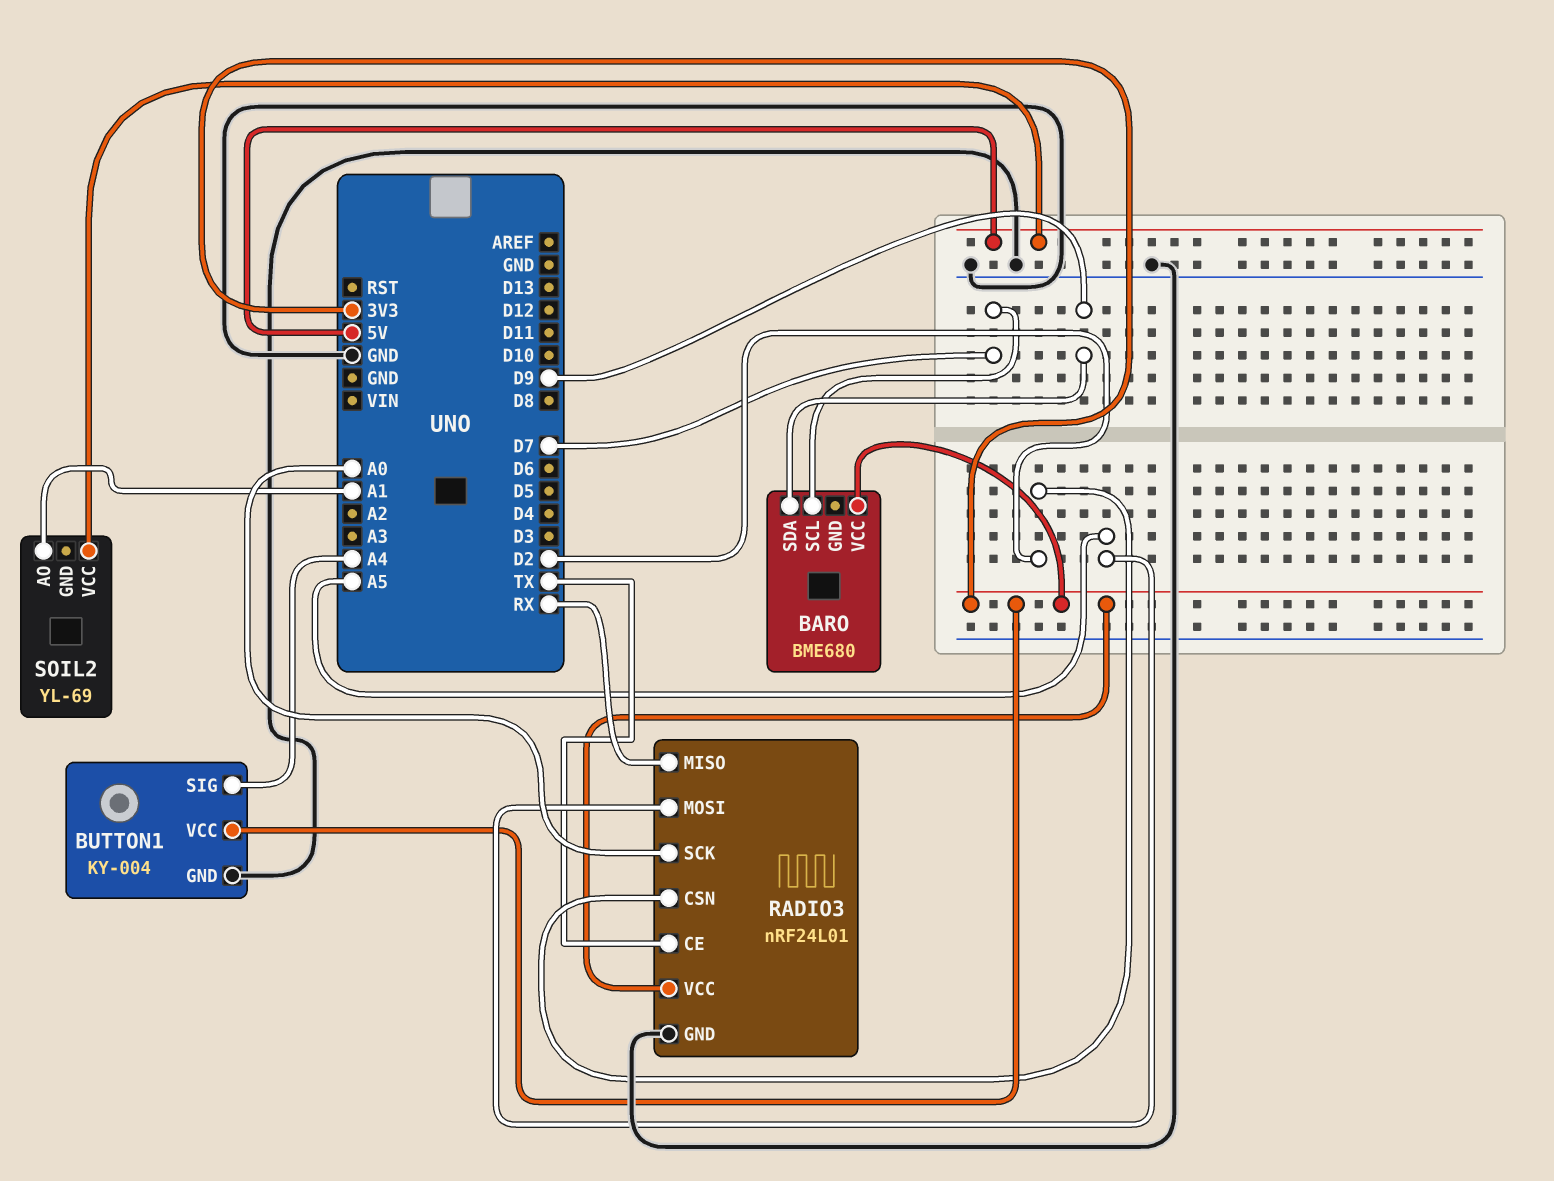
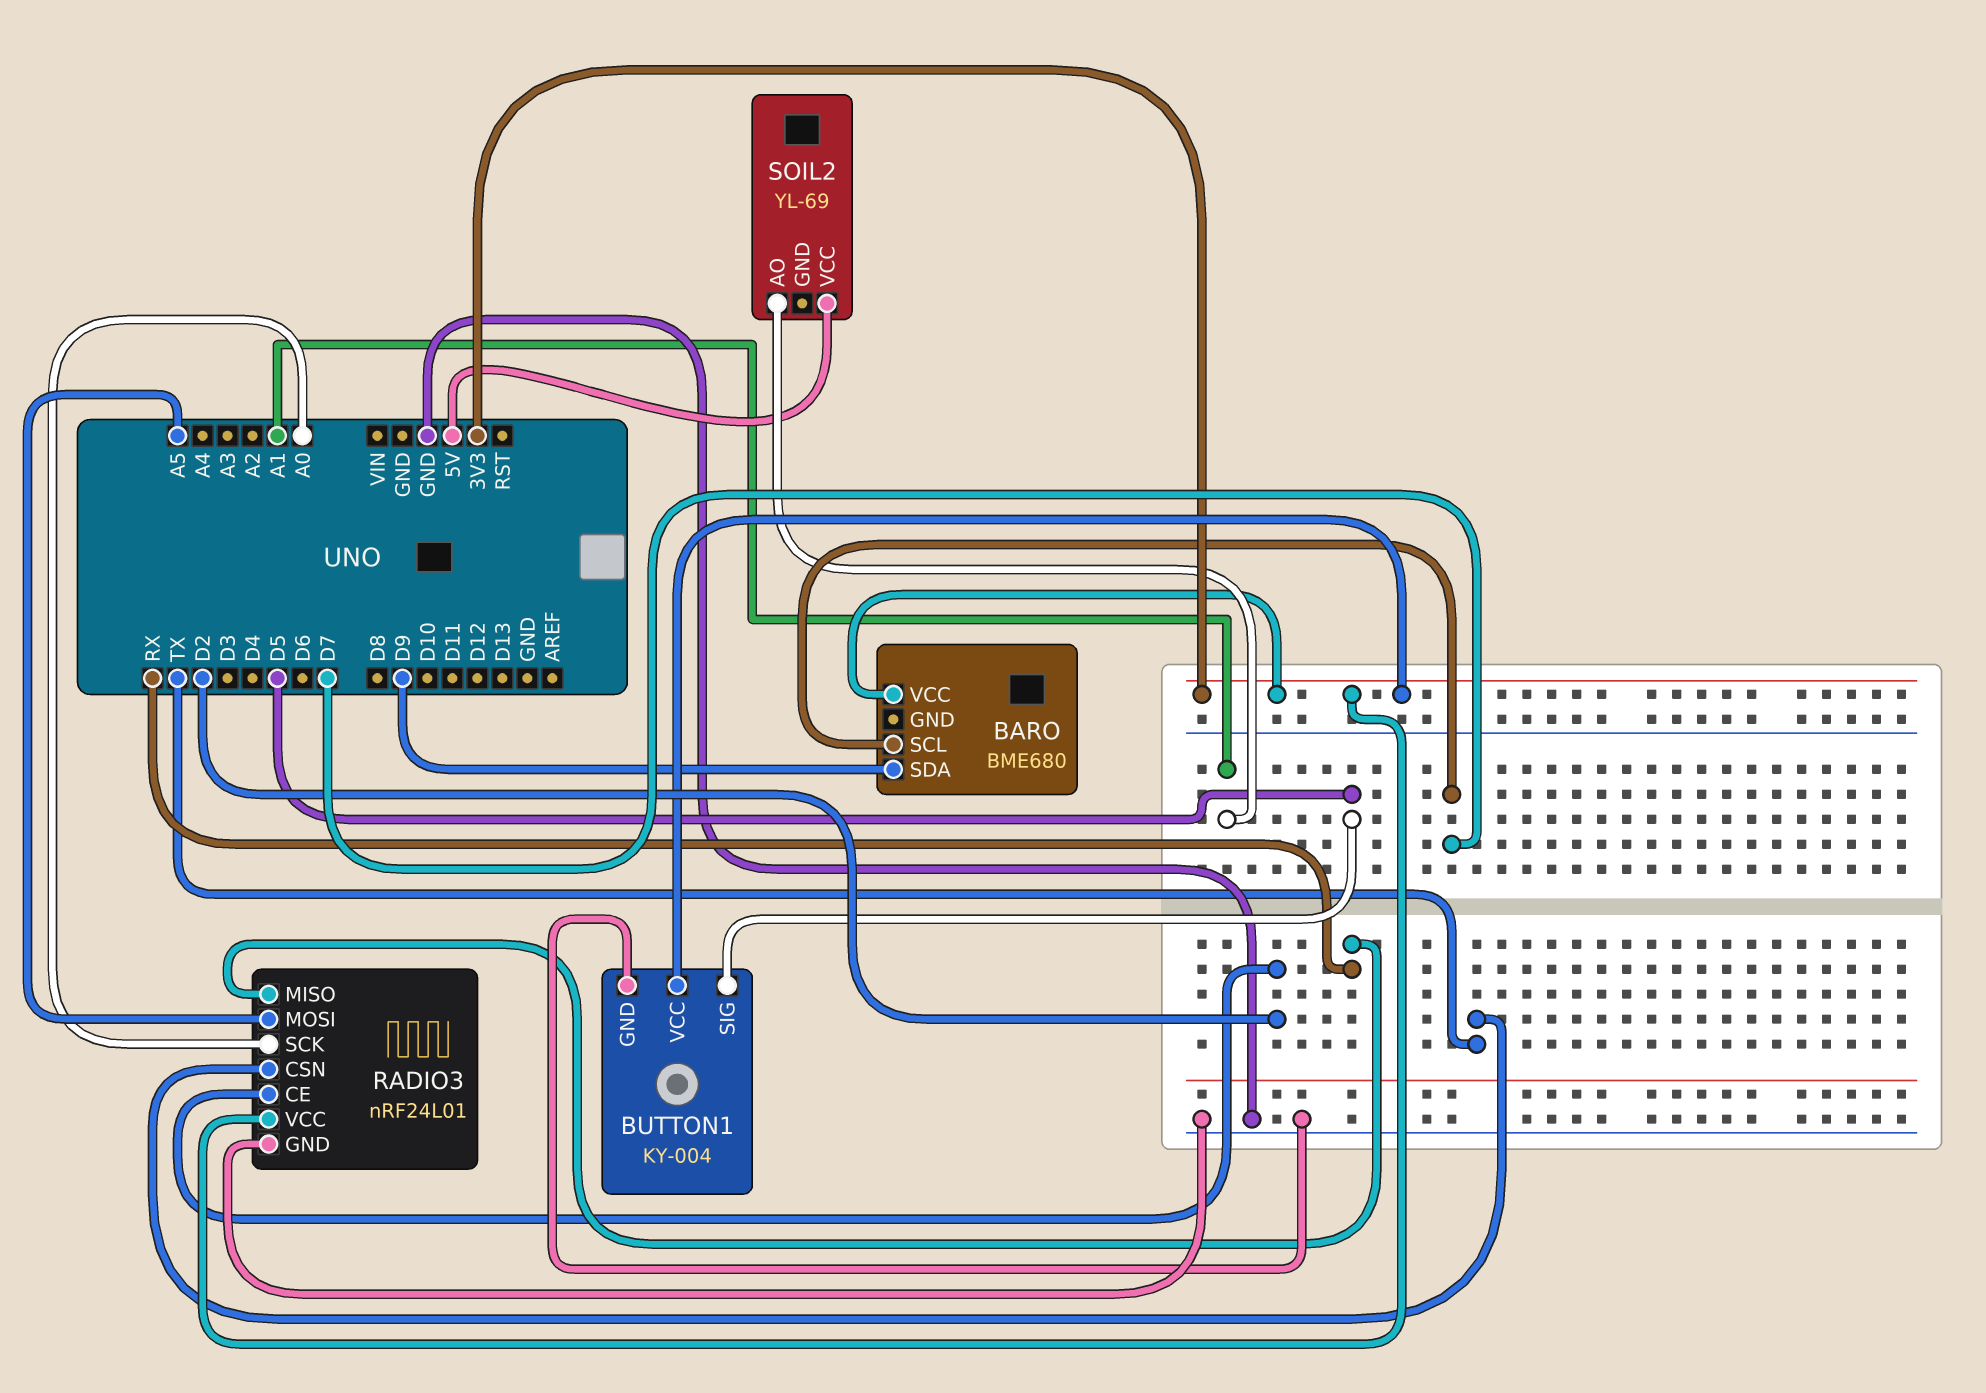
BUTTON1 pin SIG: A4 -> D5
RADIO3 pin CE: TX -> D2
RADIO3 pin CSN: D2 -> TX

